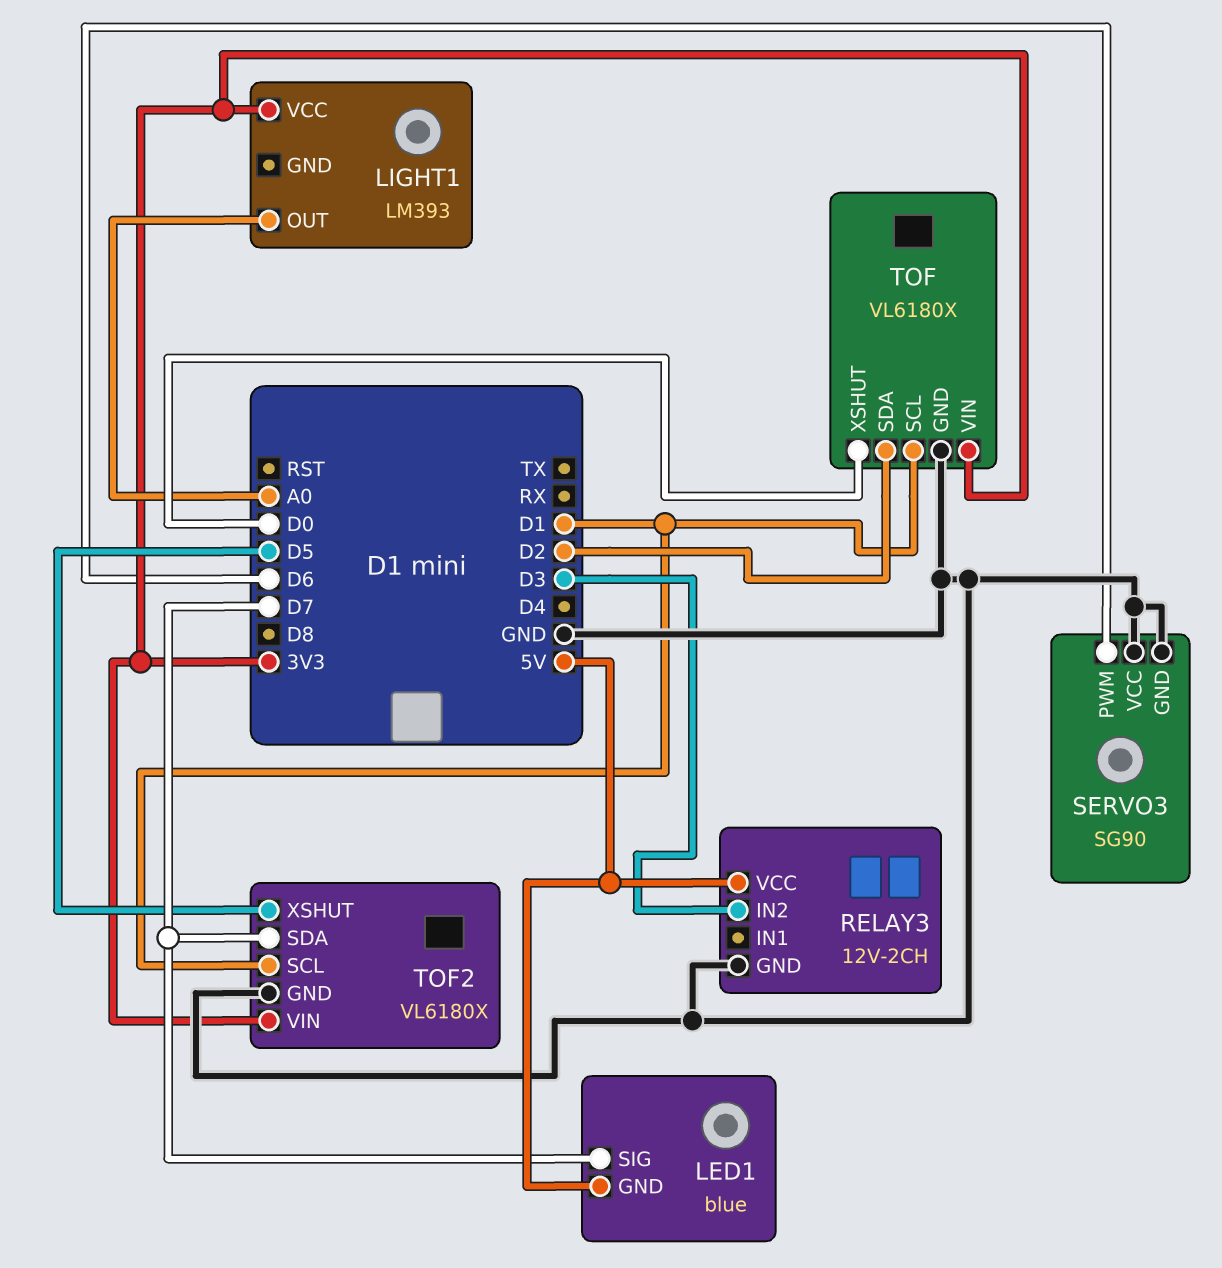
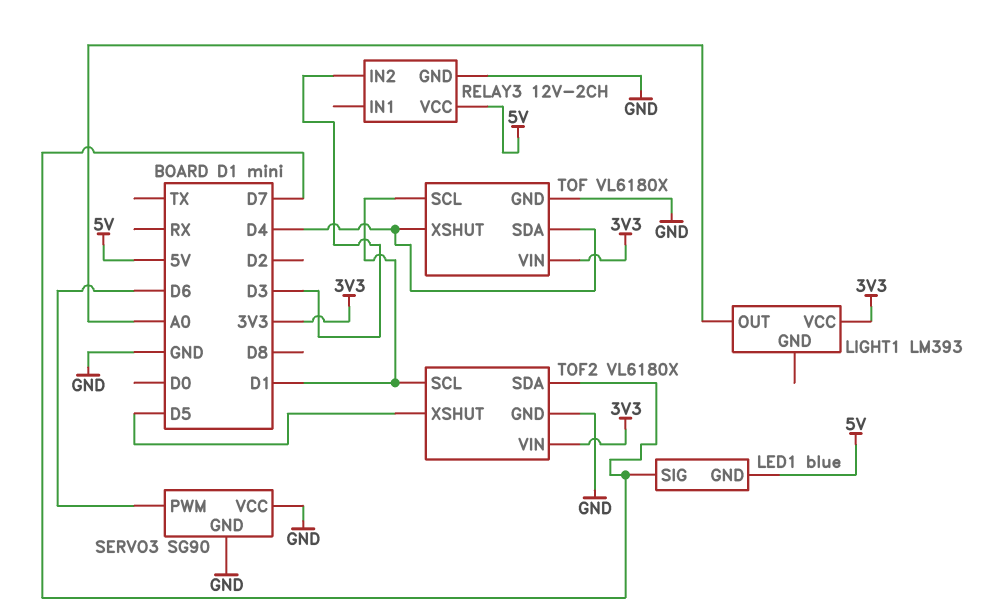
TOF pin SDA: D2 -> D4
TOF pin XSHUT: D0 -> D4

